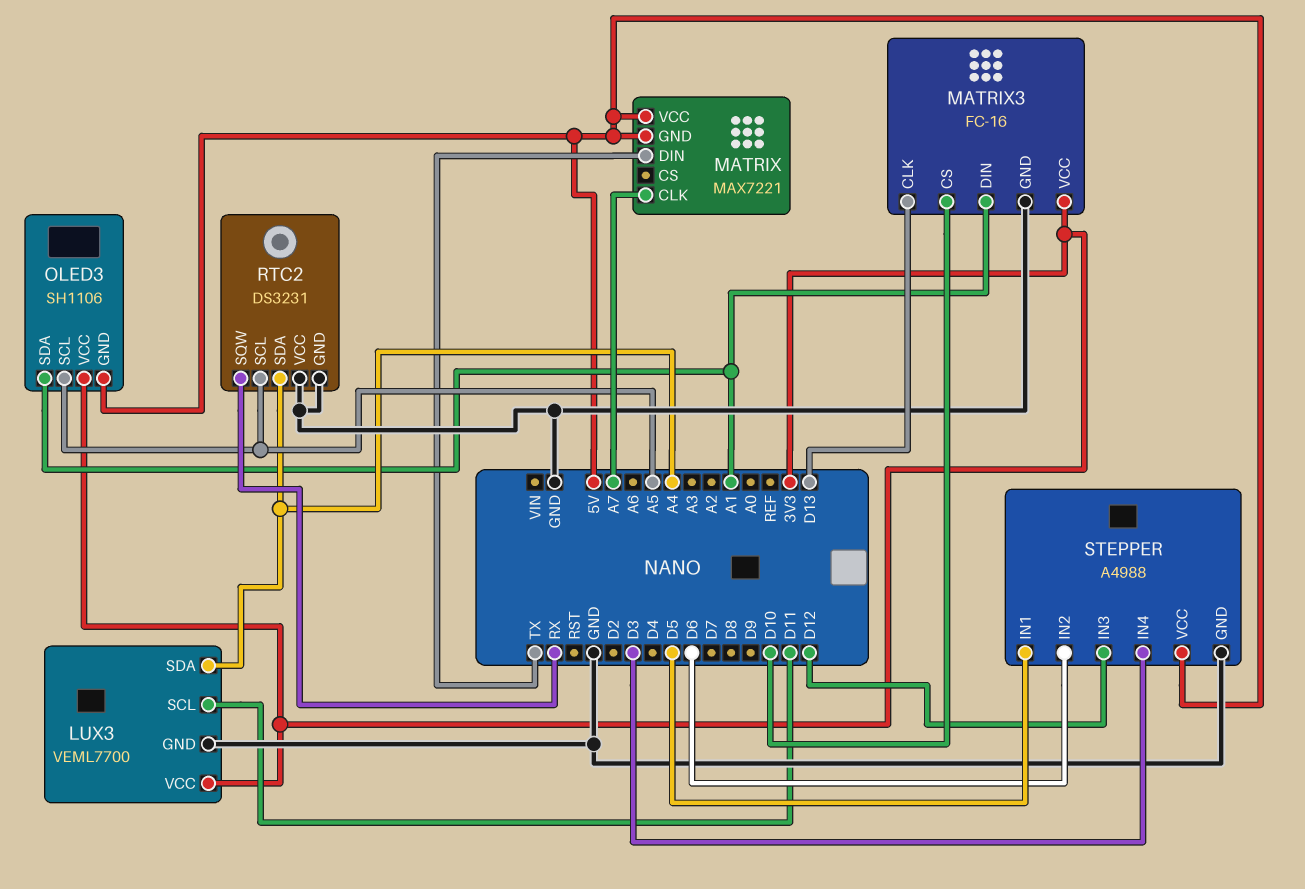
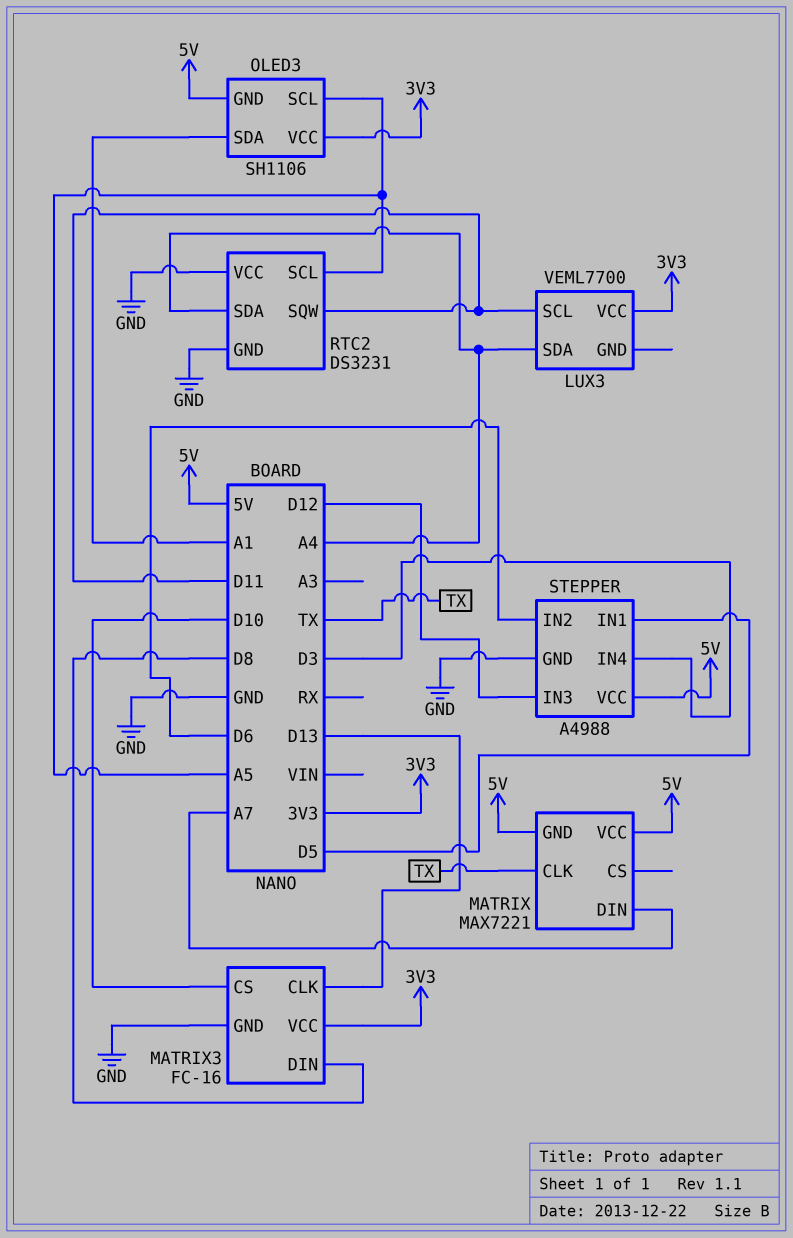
LUX3 pin GND: GND -> none
MATRIX pin CLK: A7 -> TX
MATRIX pin DIN: TX -> A7
MATRIX3 pin DIN: A1 -> D8
RTC2 pin SQW: RX -> D11

